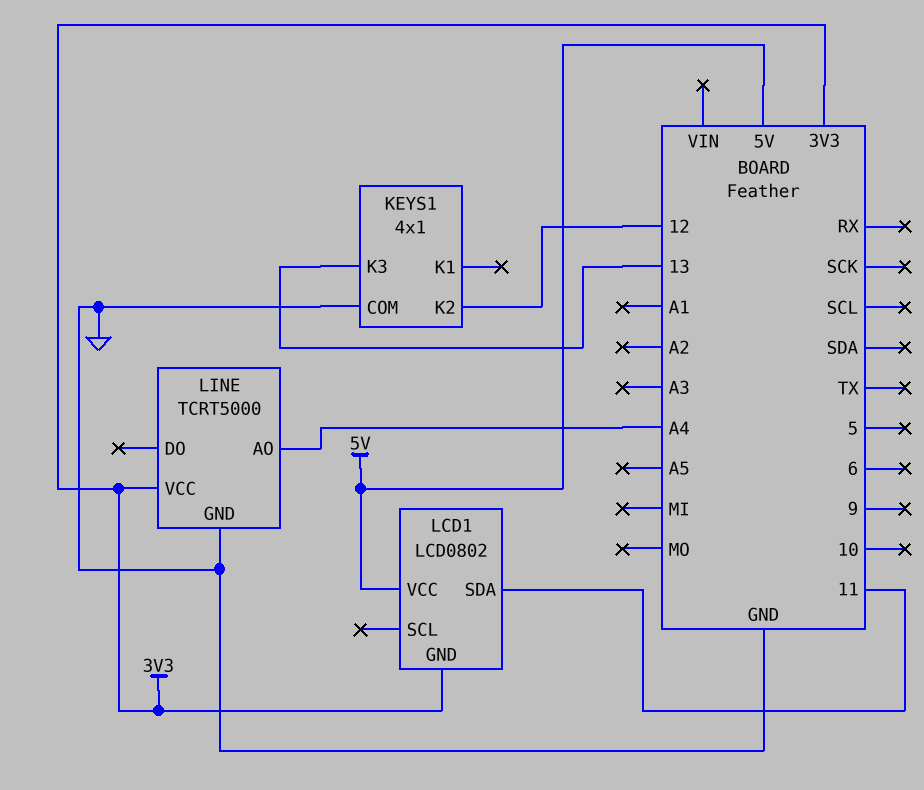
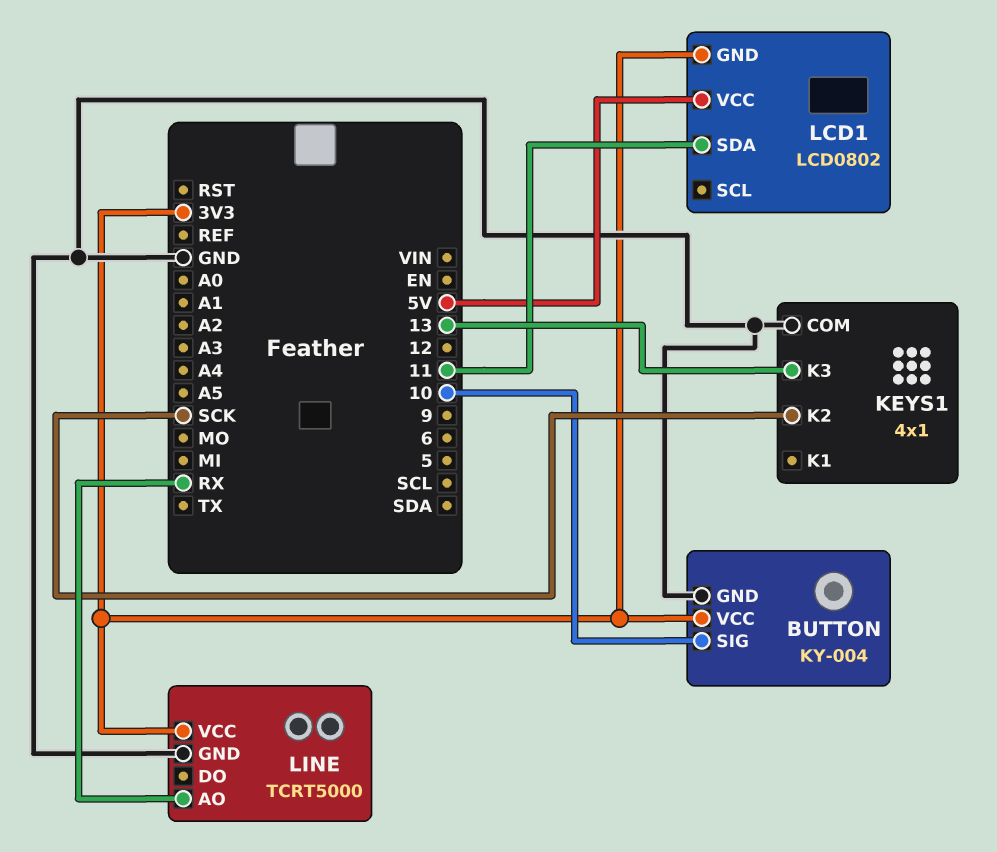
BUTTON: none -> KY-004
BUTTON pin GND: none -> GND
BUTTON pin SIG: none -> 10
BUTTON pin VCC: none -> 3V3
KEYS1 pin K2: 12 -> SCK
LINE pin AO: A4 -> RX

